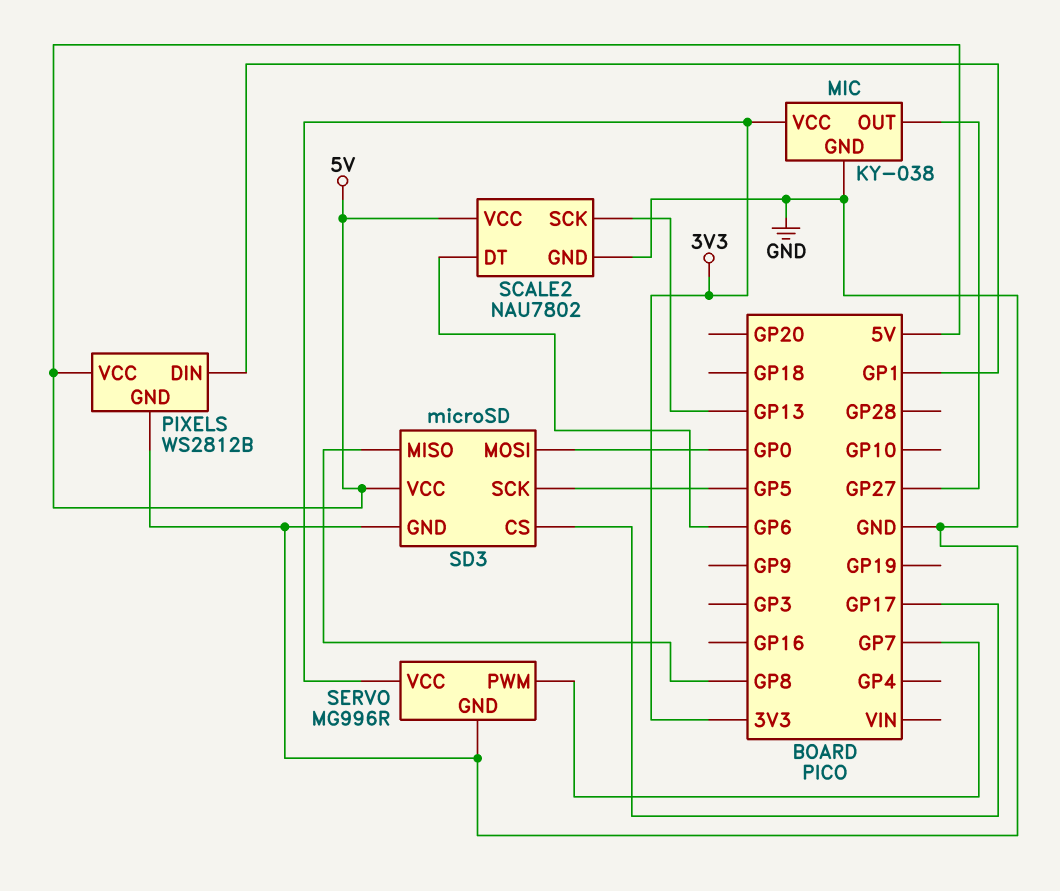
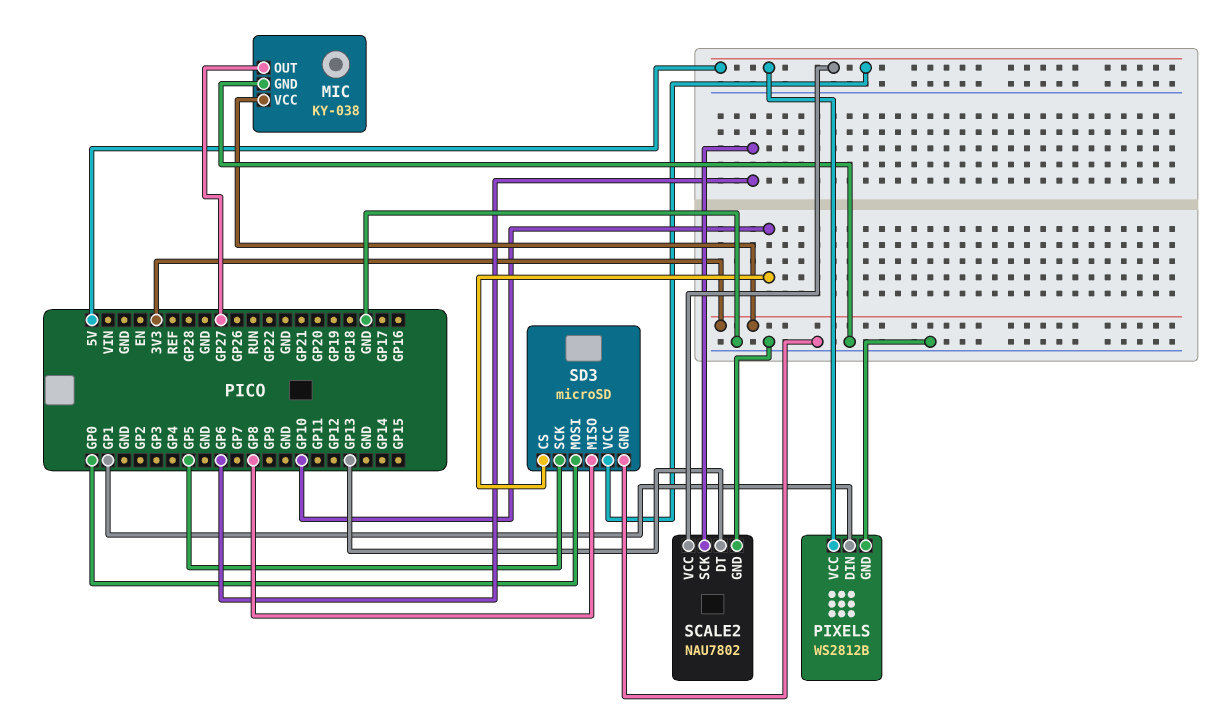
SCALE2 pin DT: GP6 -> GP13
SCALE2 pin SCK: GP13 -> GP6
SD3 pin CS: GP17 -> GP10
SERVO: MG996R -> none
SERVO pin GND: GND -> none
SERVO pin PWM: GP7 -> none
SERVO pin VCC: 3V3 -> none

